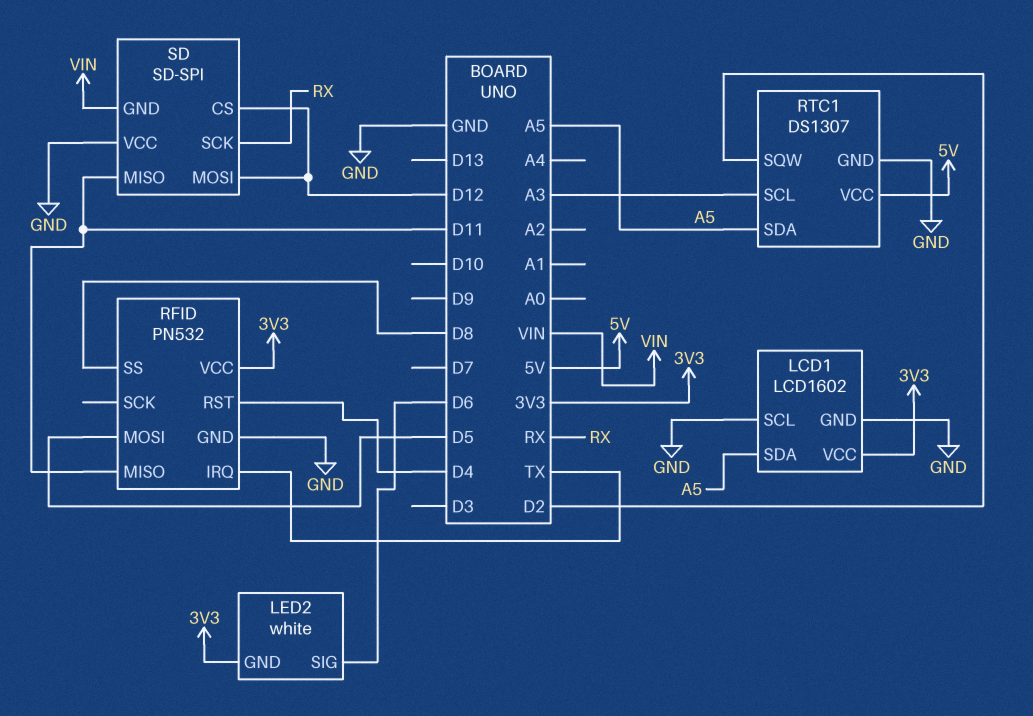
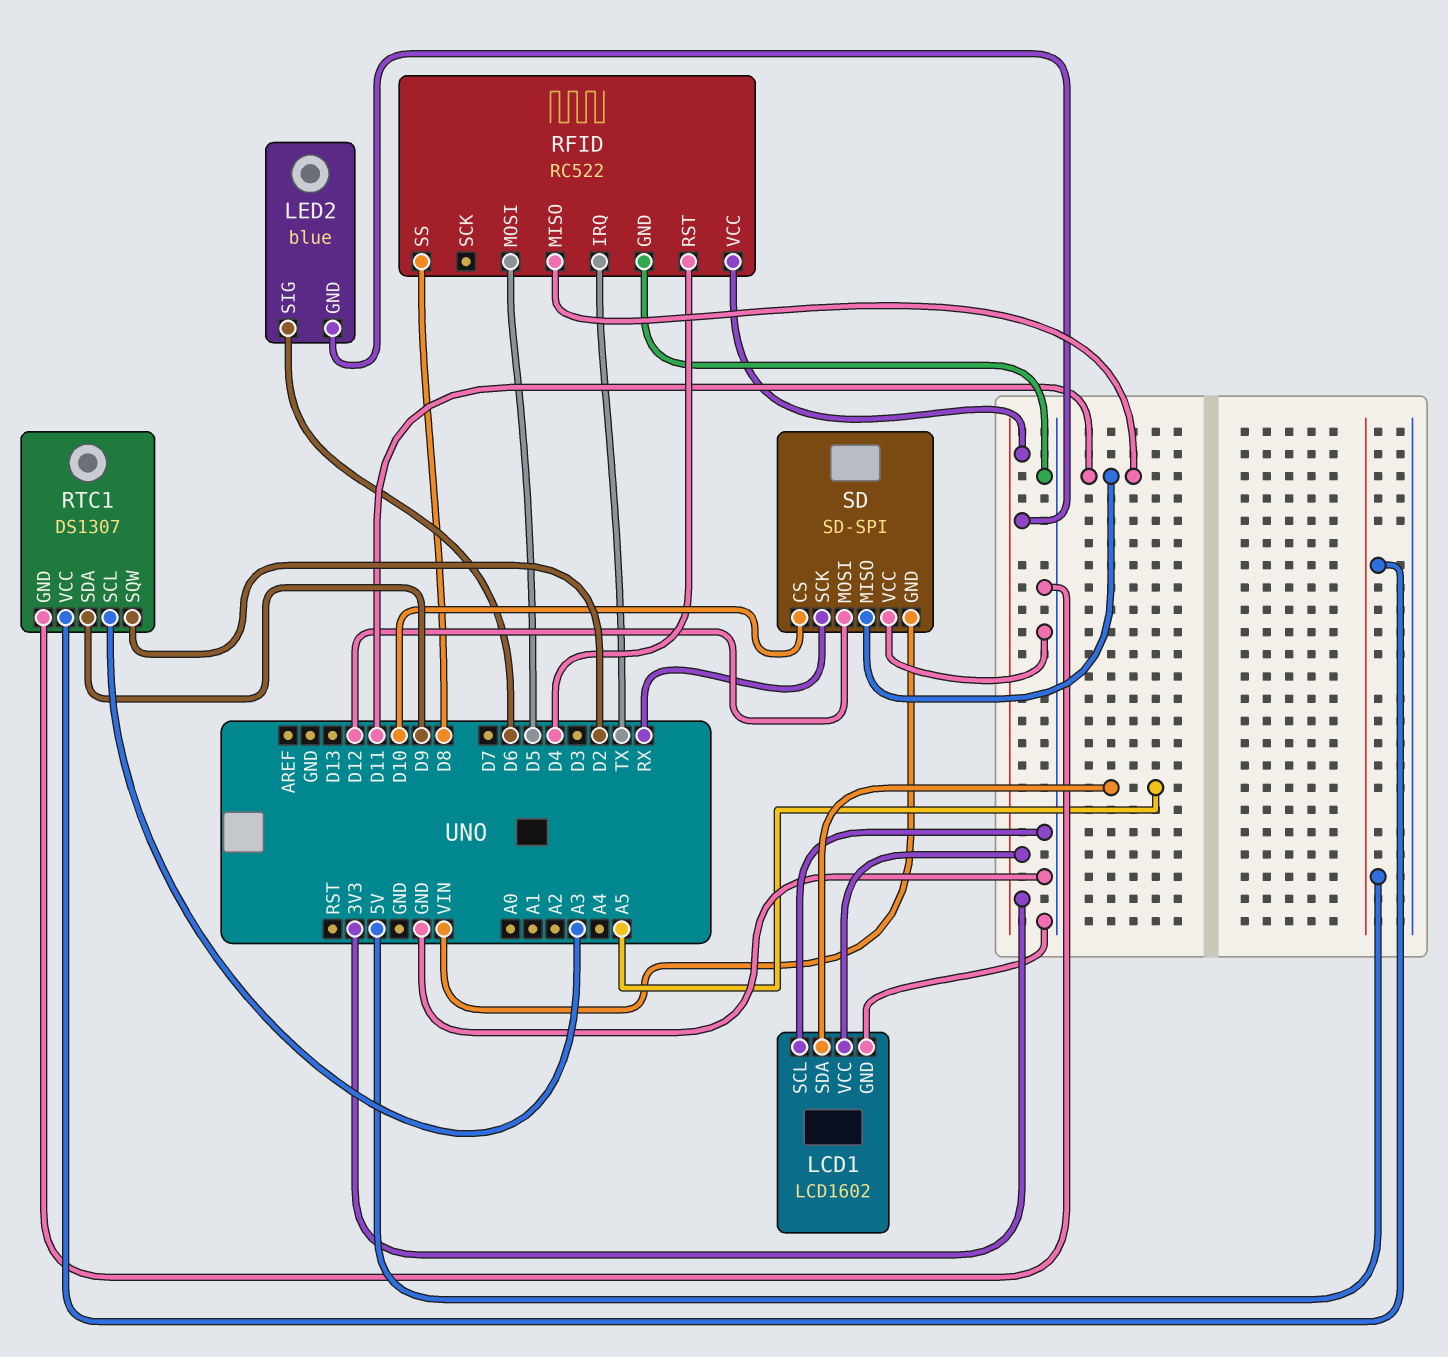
LED2: white -> blue
RFID: PN532 -> RC522
RTC1 pin SDA: A5 -> D9
SD pin CS: D12 -> D10

